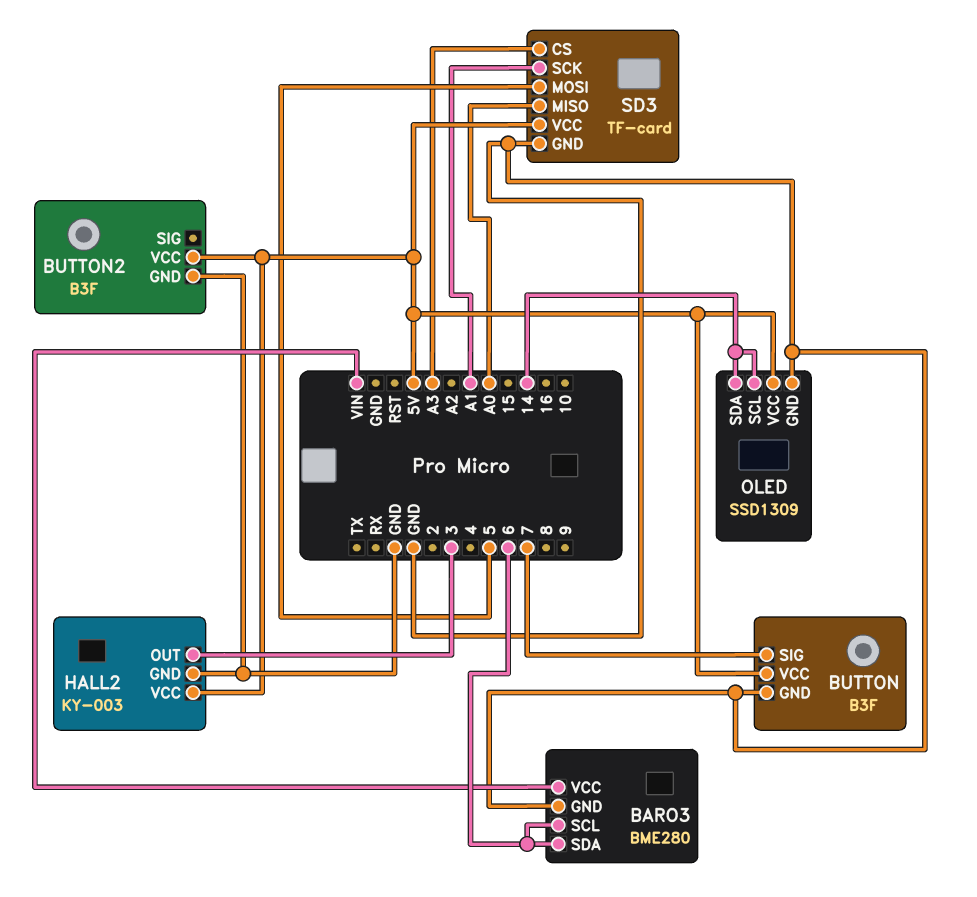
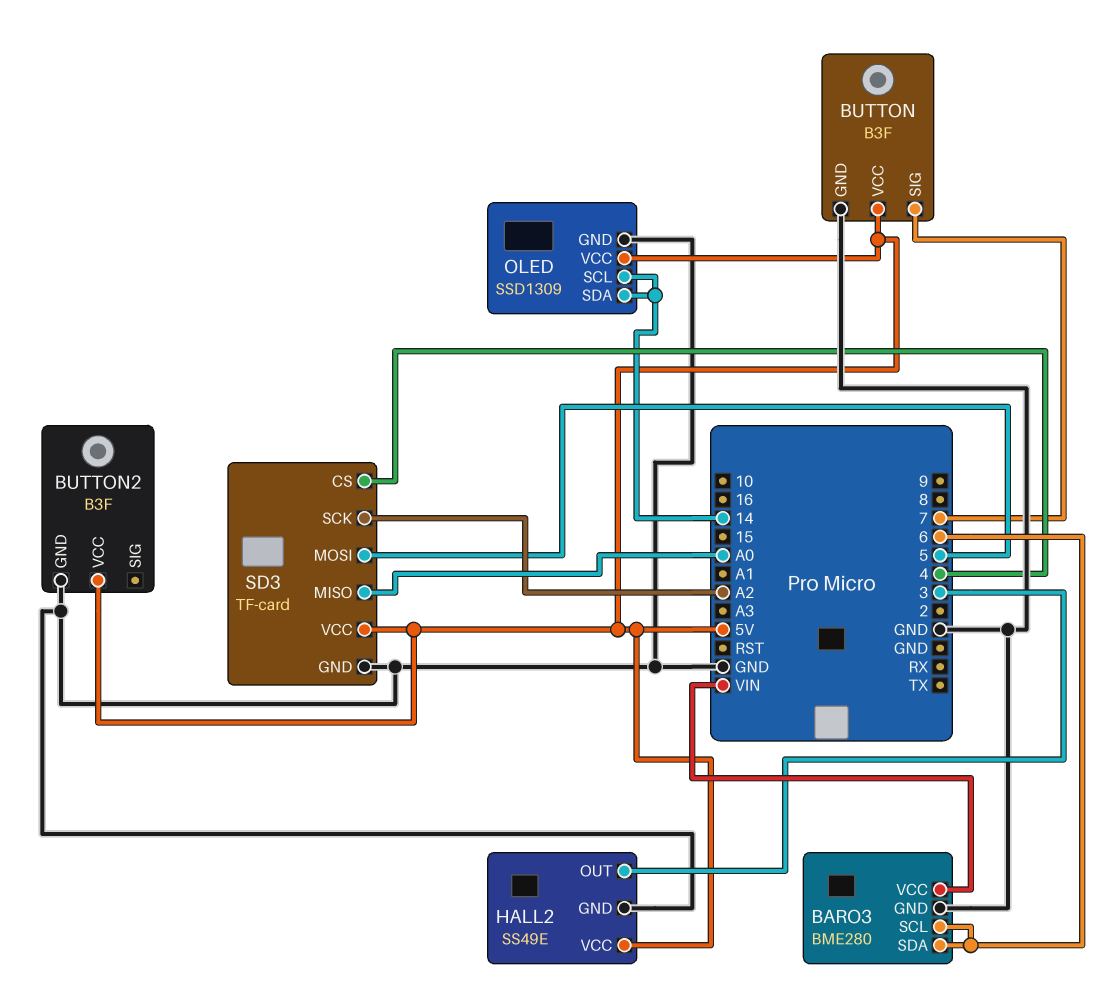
HALL2: KY-003 -> SS49E
SD3 pin CS: A3 -> 4
SD3 pin SCK: A1 -> A2

